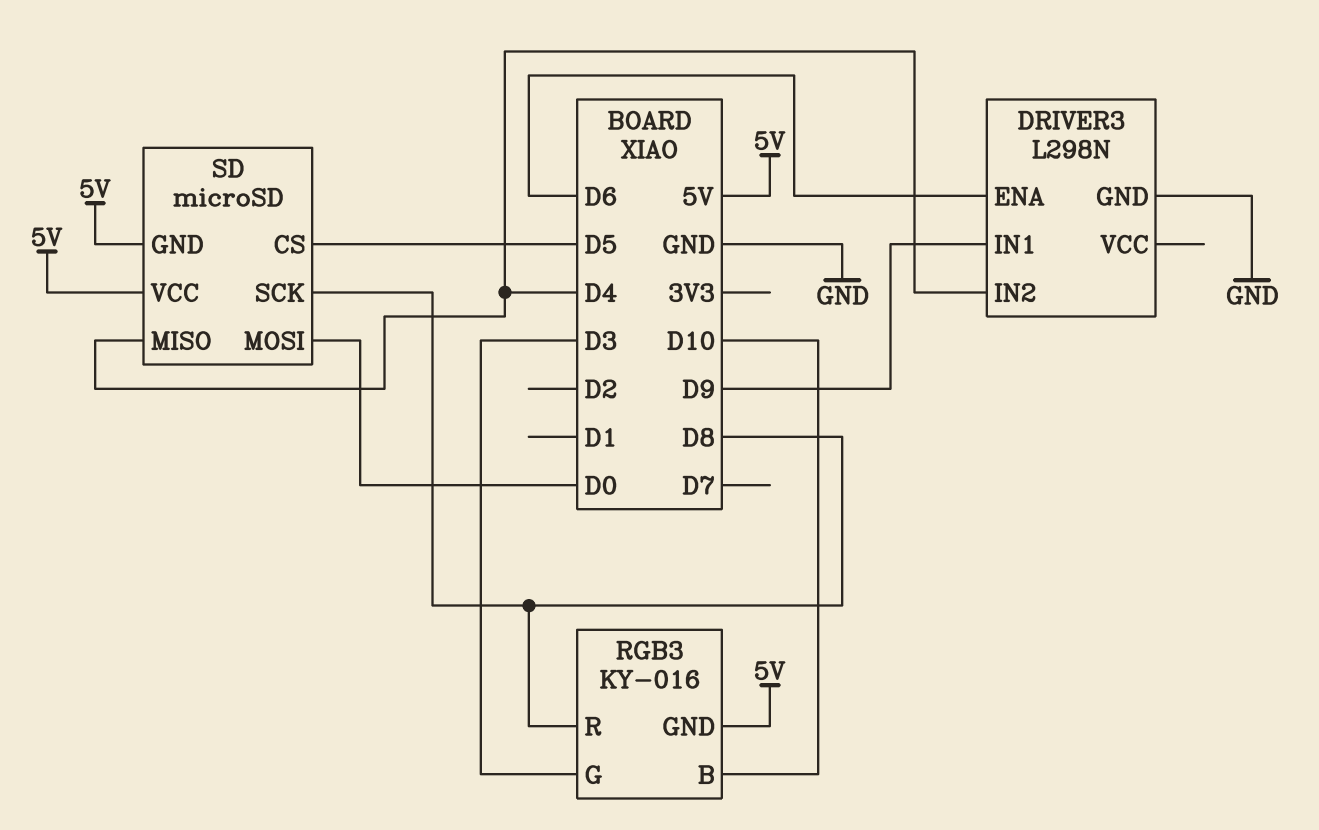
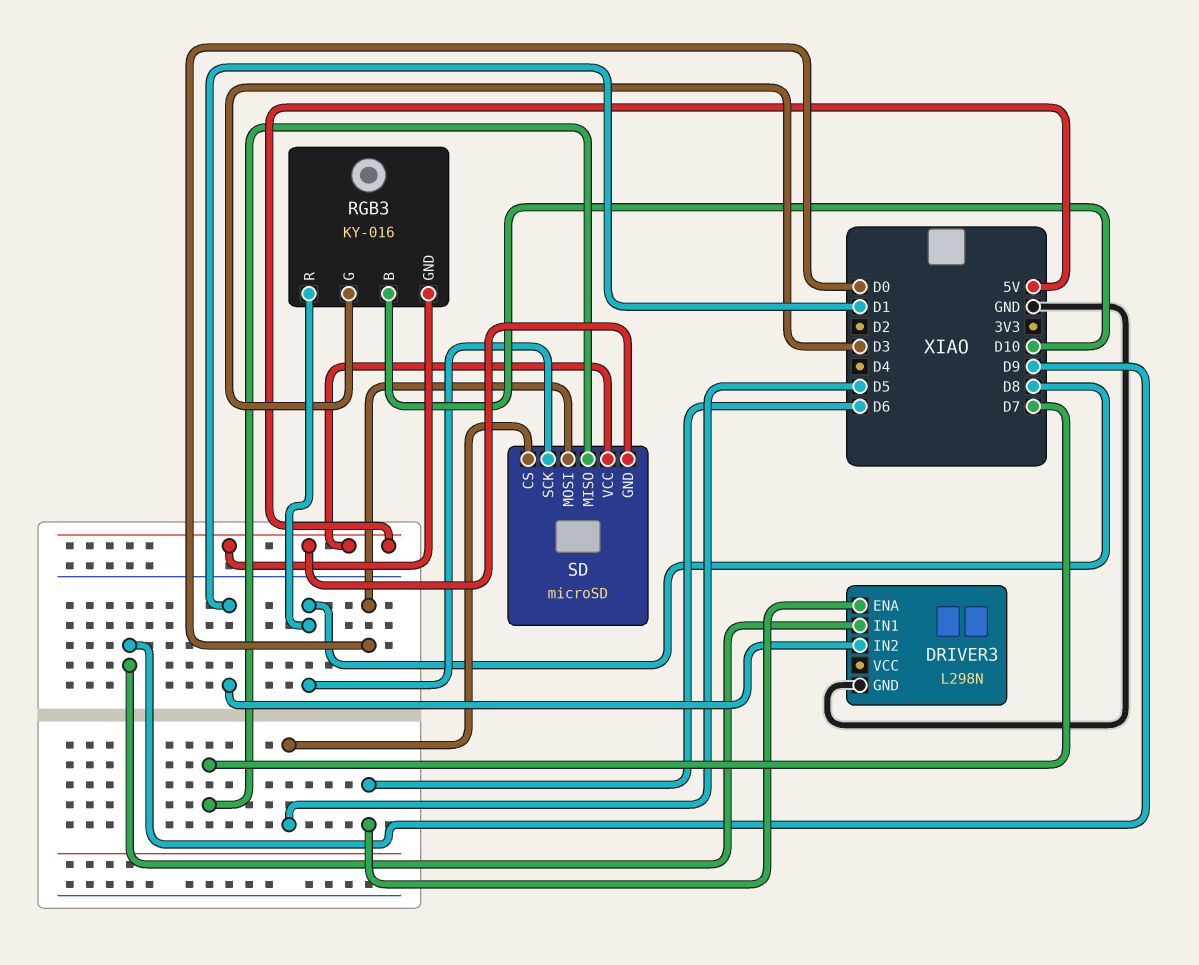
DRIVER3 pin IN2: D4 -> D1
SD pin MISO: D4 -> D7

